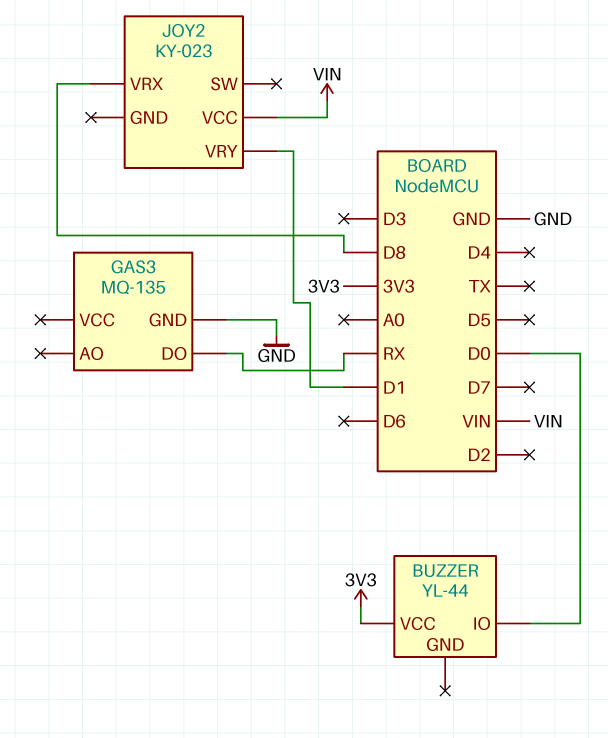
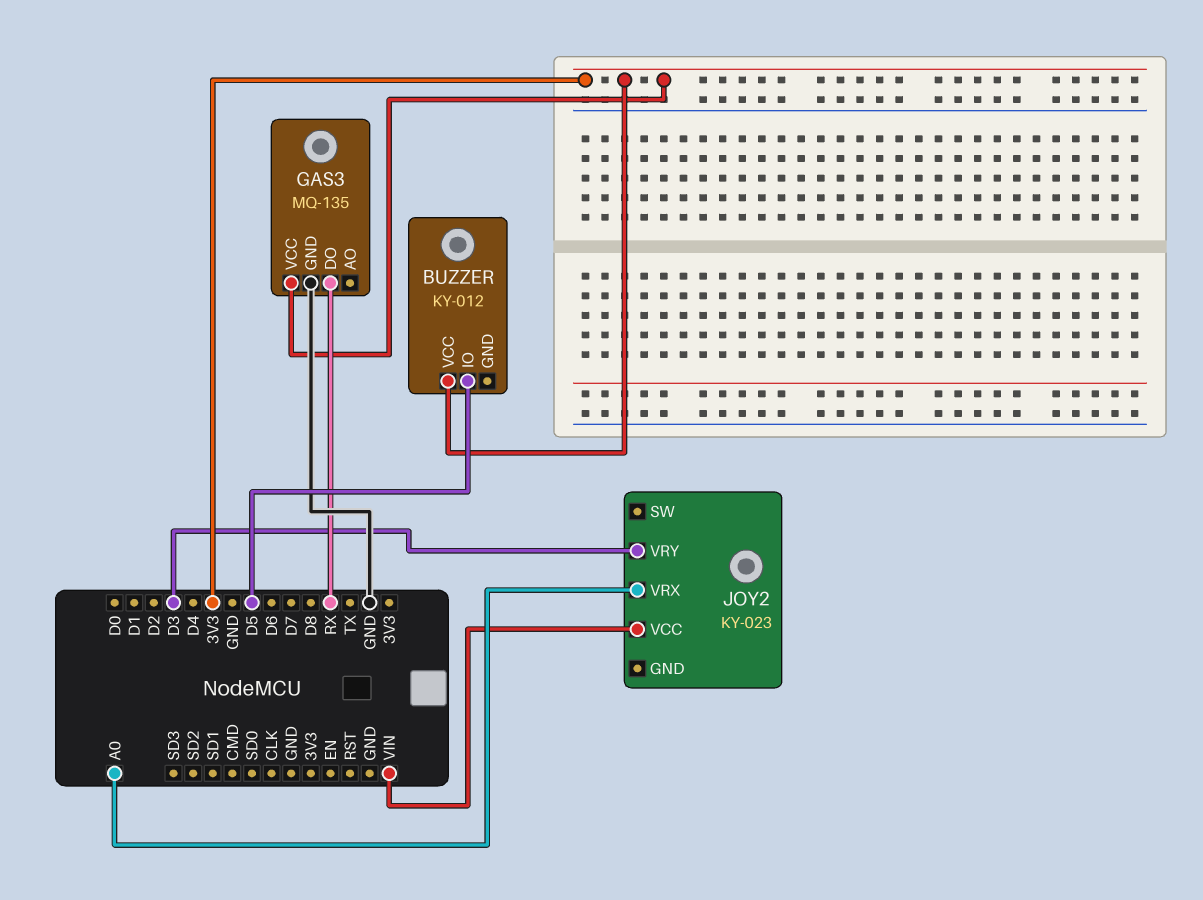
BUZZER: YL-44 -> KY-012
BUZZER pin IO: D0 -> D5
GAS3 pin VCC: none -> 3V3
JOY2 pin VRX: D8 -> A0
JOY2 pin VRY: D1 -> D3

